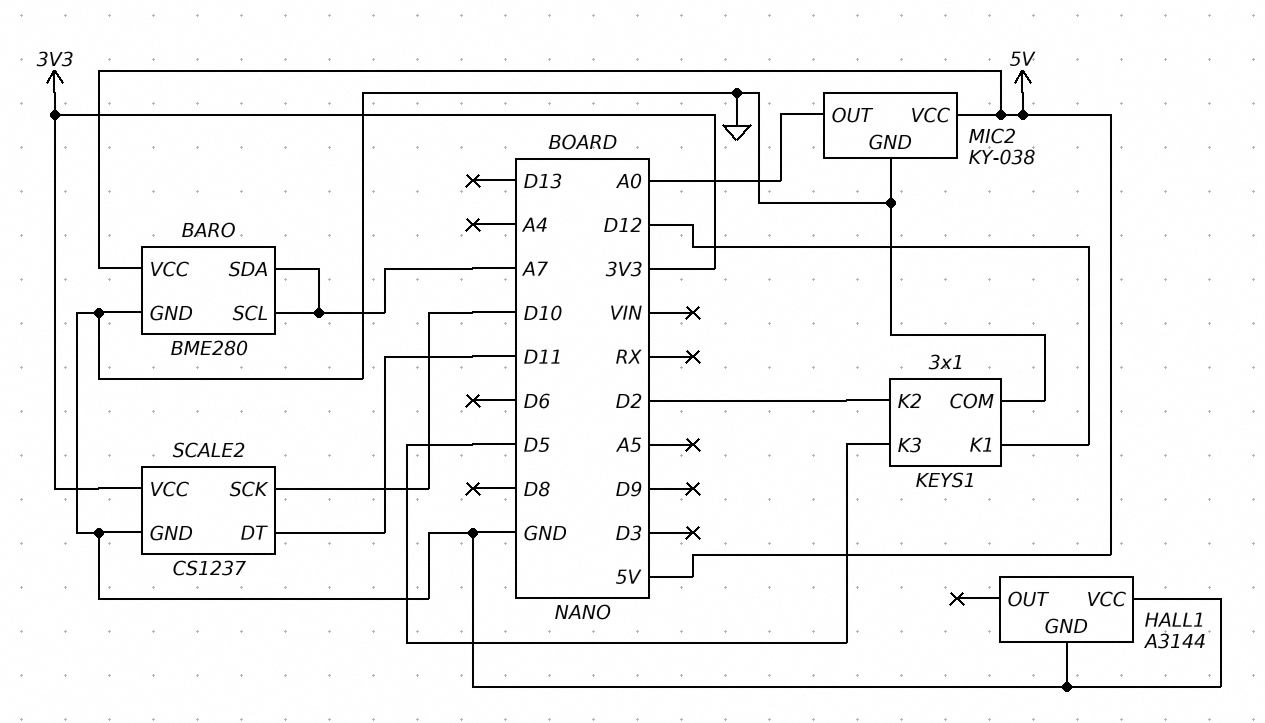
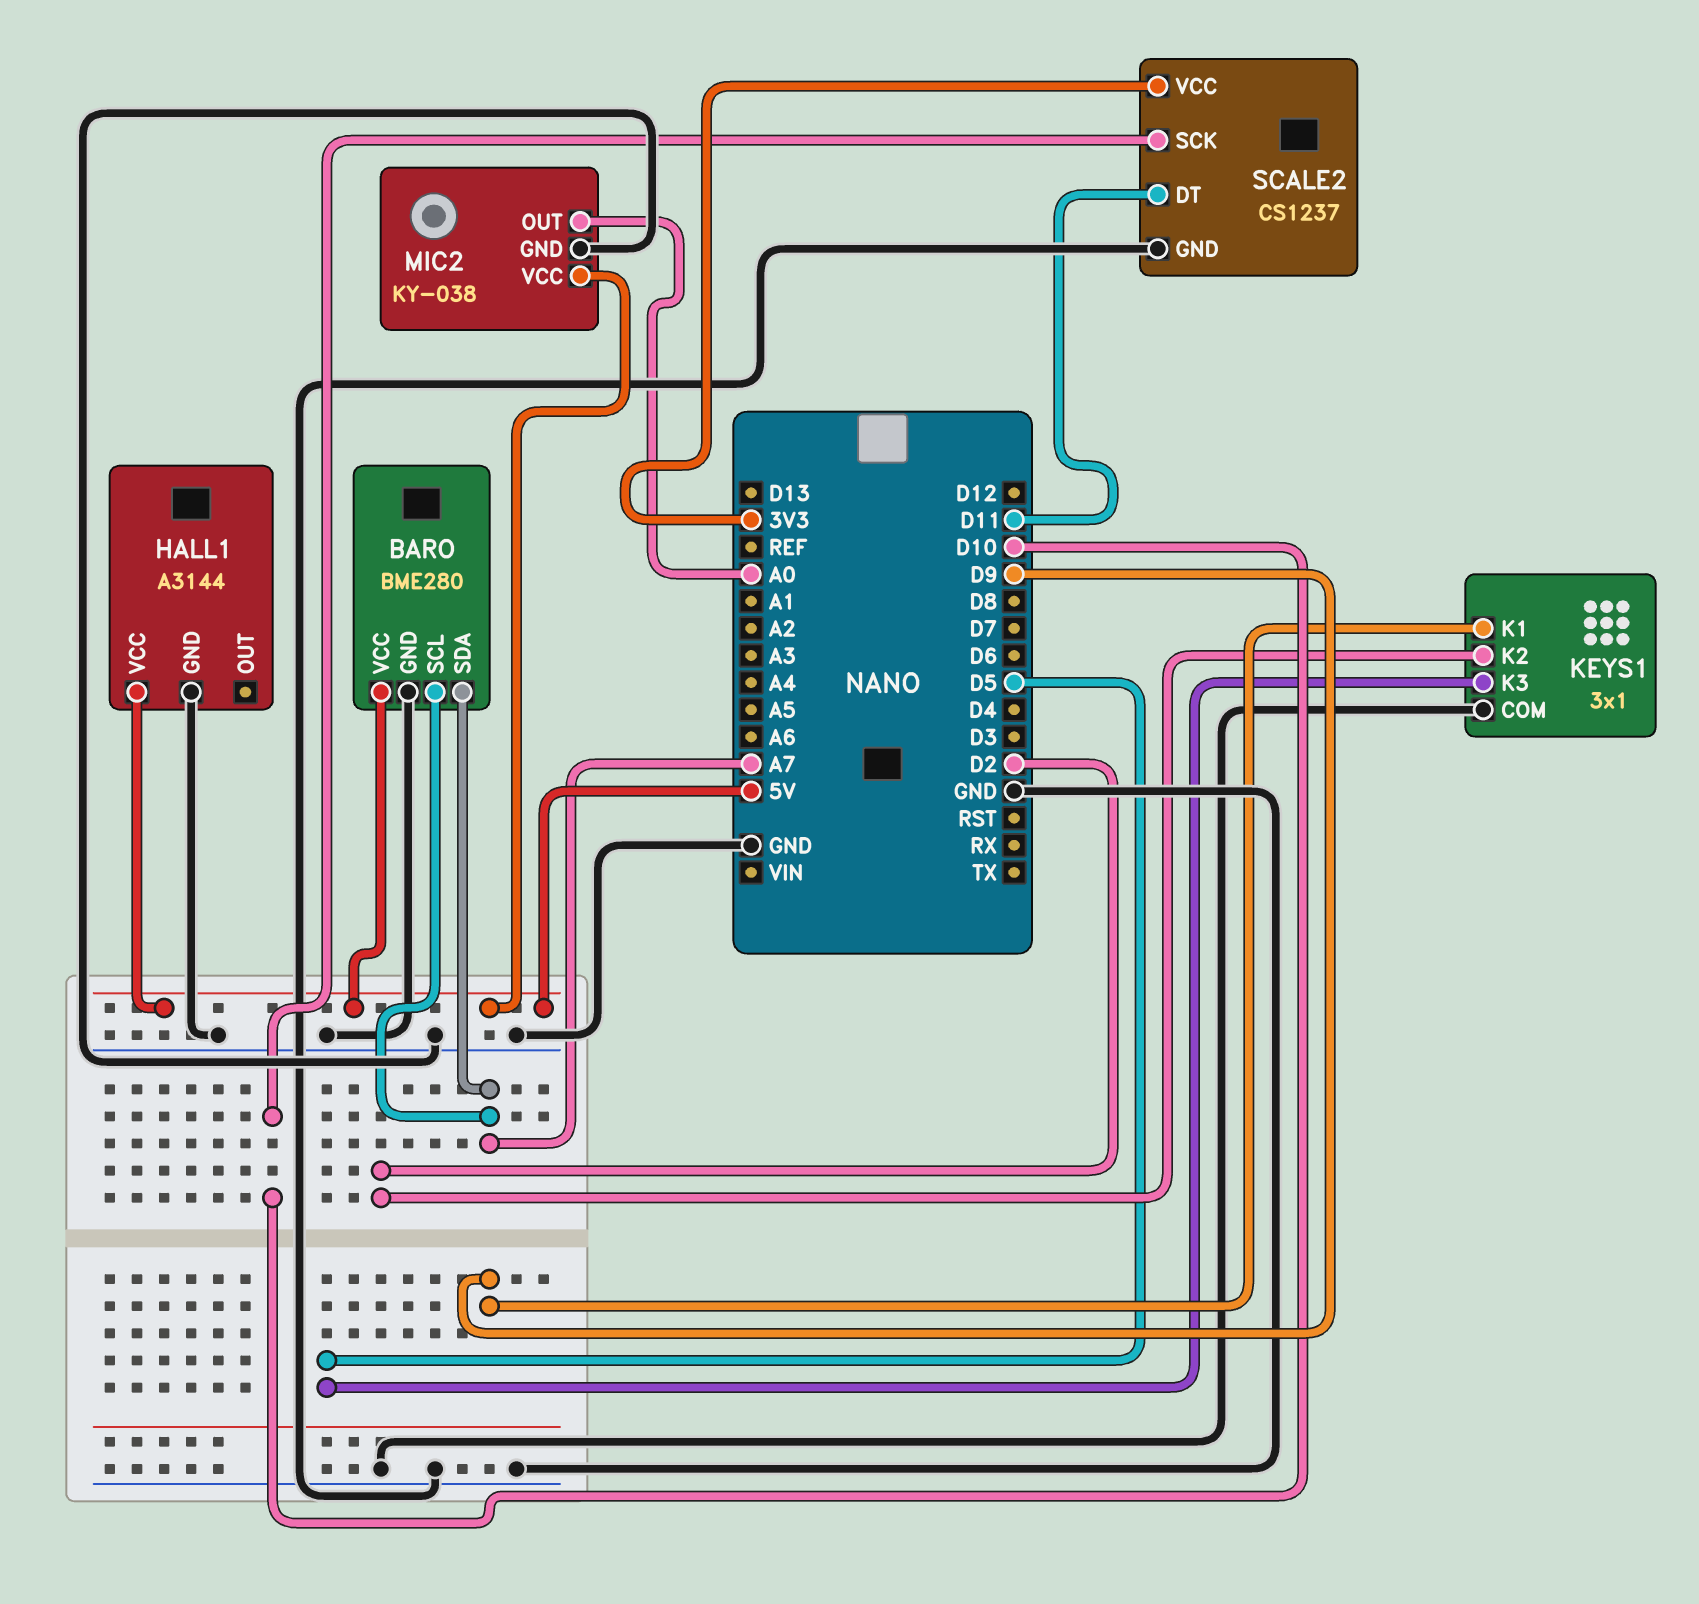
HALL1 pin VCC: GND -> 5V
KEYS1 pin K1: D12 -> D9

